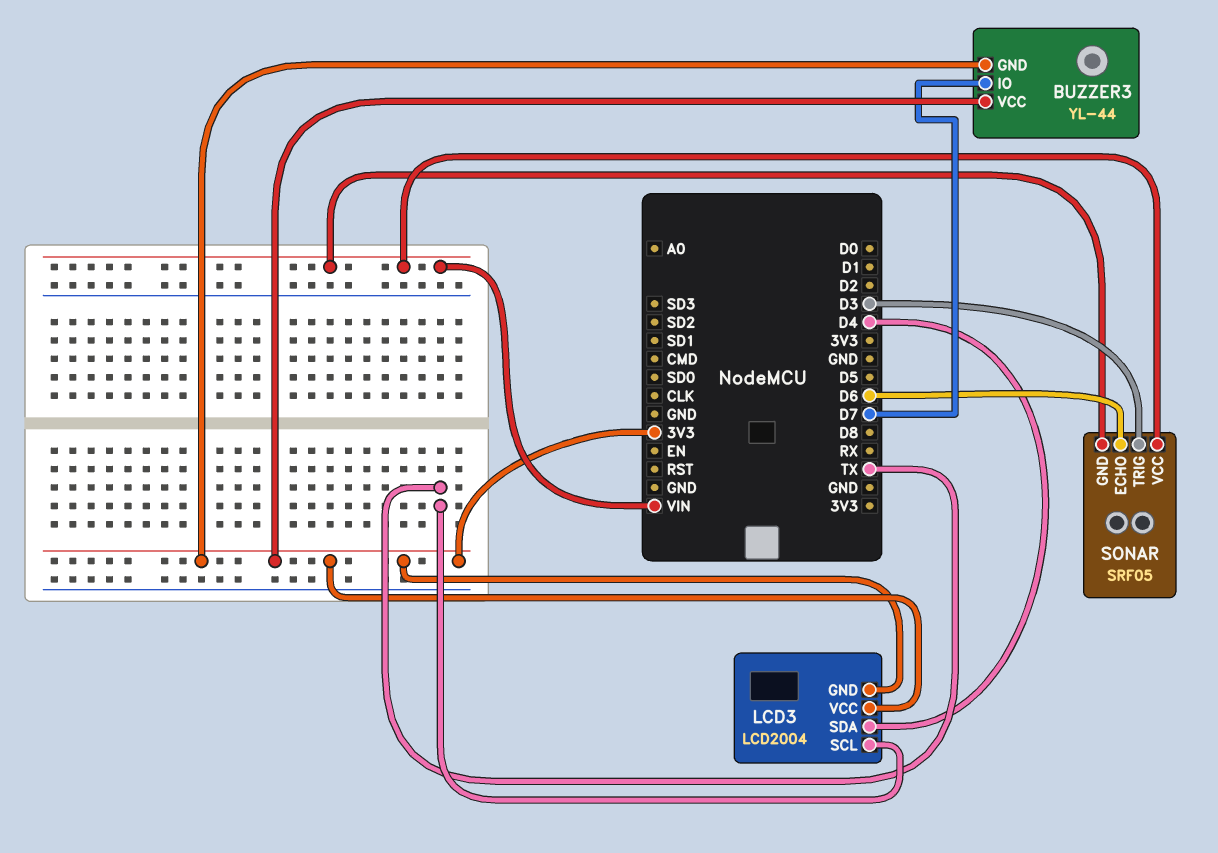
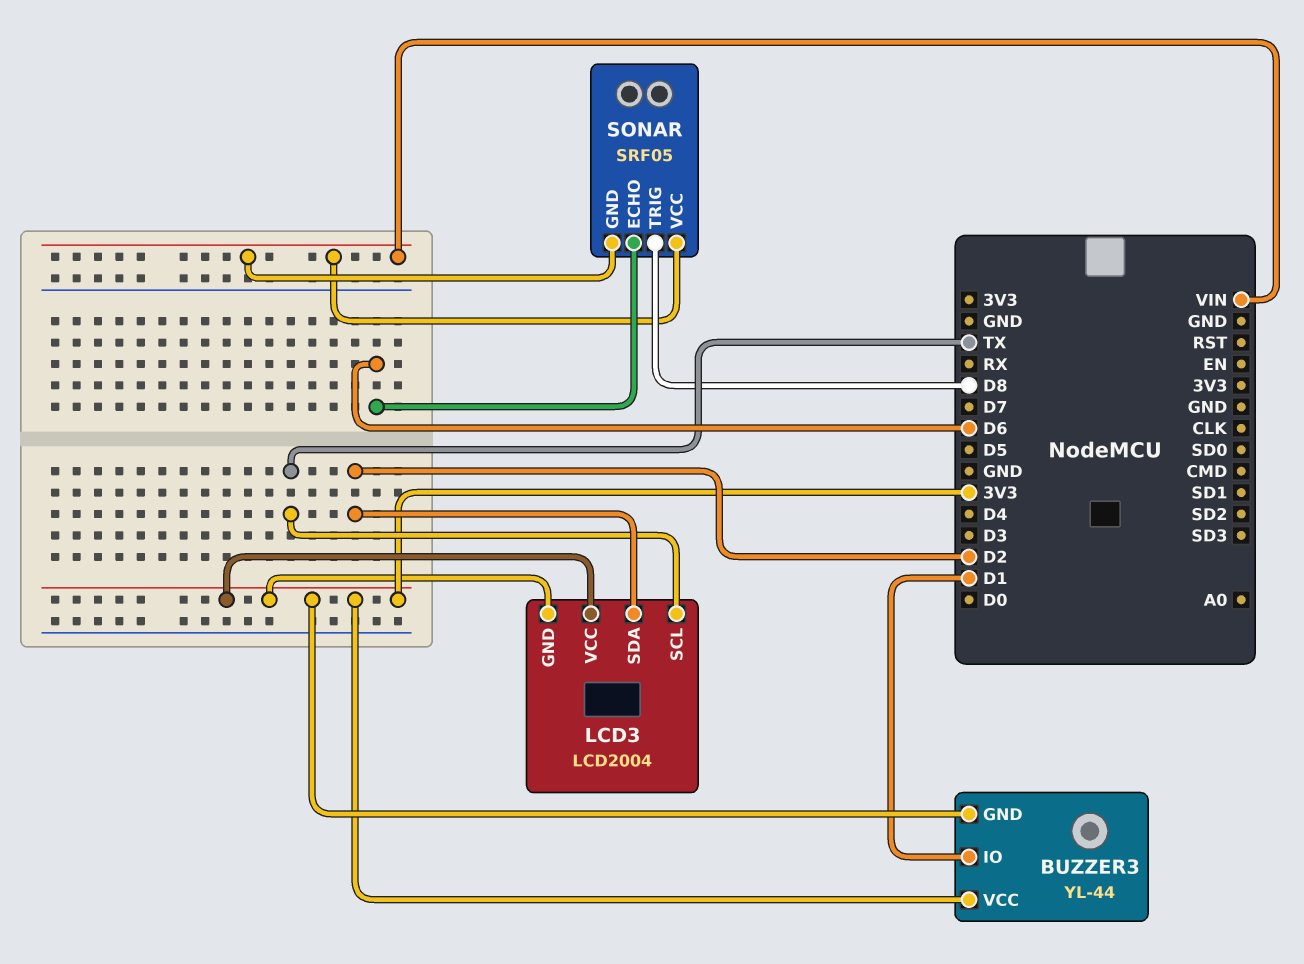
BUZZER3 pin IO: D7 -> D1
LCD3 pin SDA: D4 -> D2
SONAR pin TRIG: D3 -> D8

